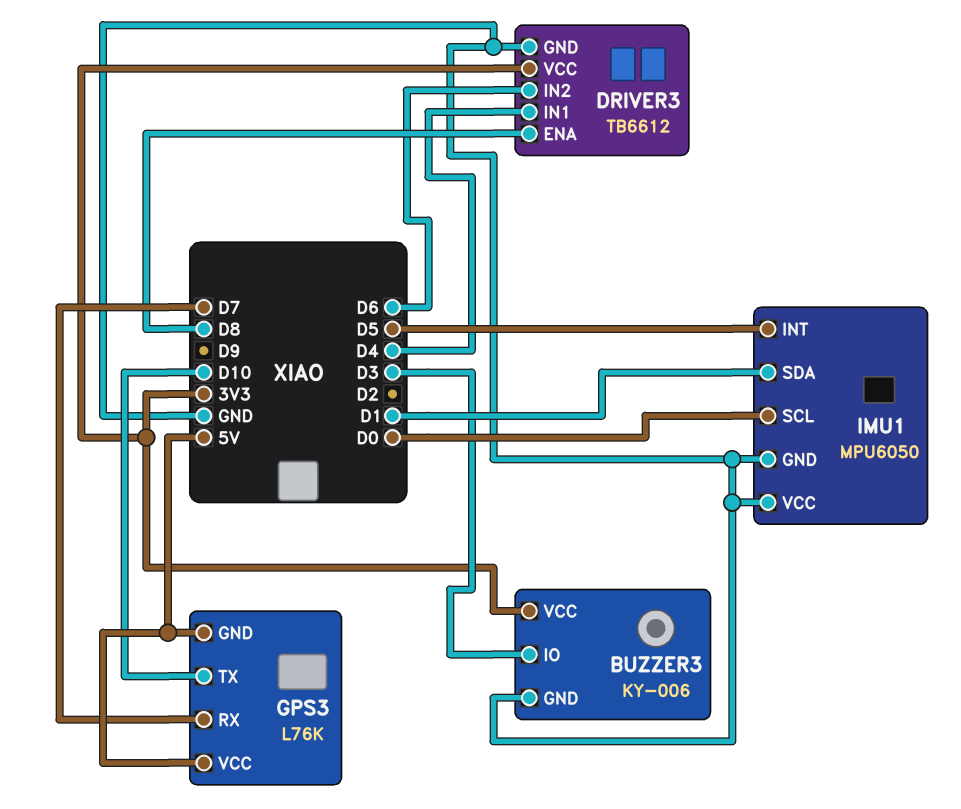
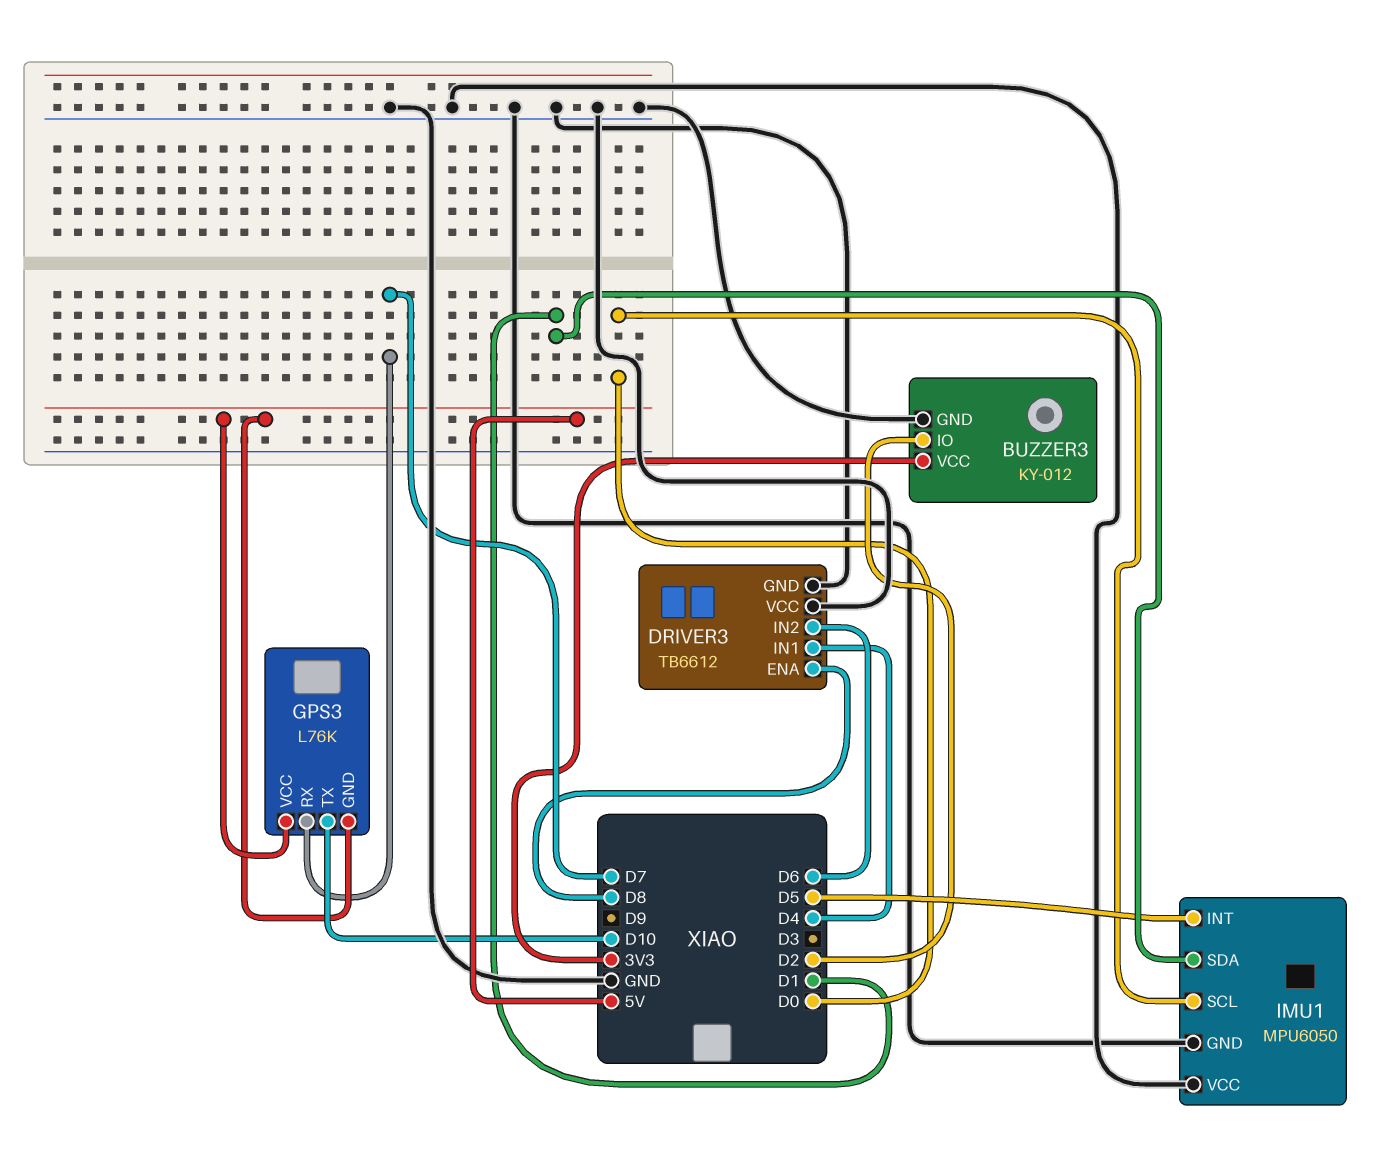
BUZZER3: KY-006 -> KY-012
BUZZER3 pin IO: D3 -> D2
DRIVER3 pin VCC: 3V3 -> GND

